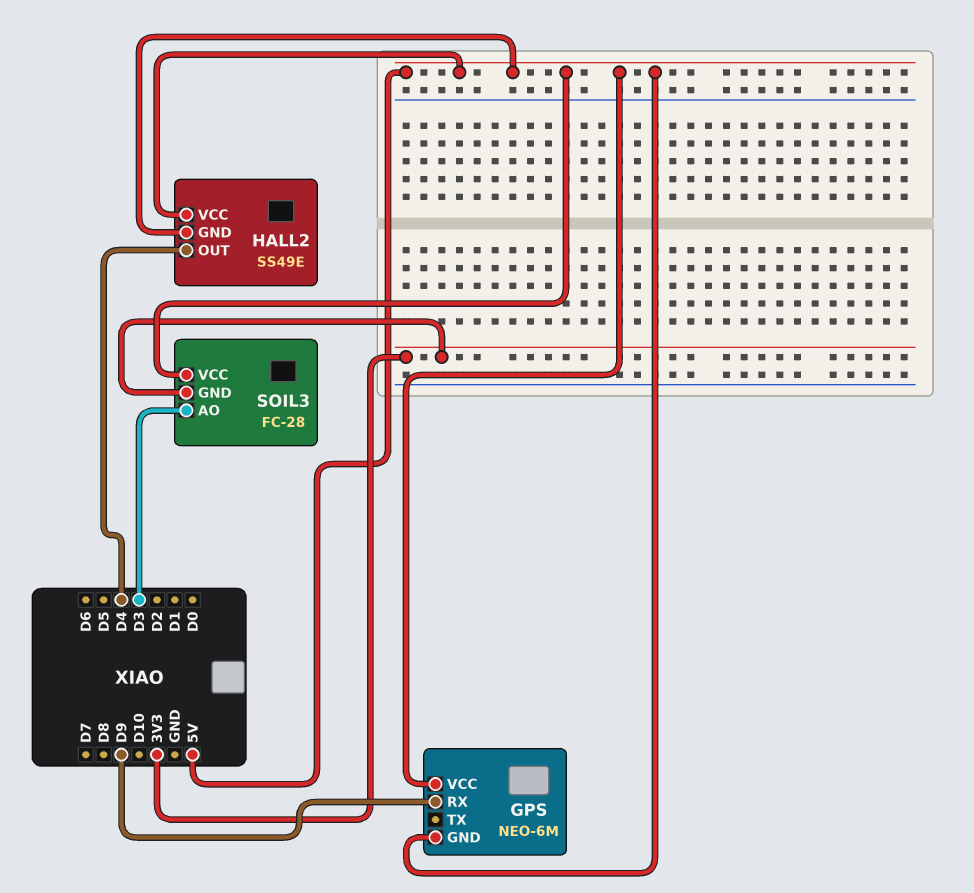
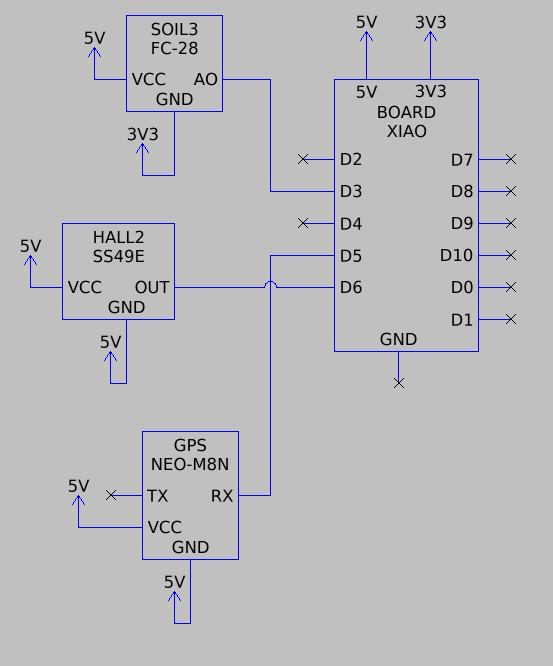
GPS: NEO-6M -> NEO-M8N
GPS pin RX: D9 -> D5
HALL2 pin OUT: D4 -> D6

